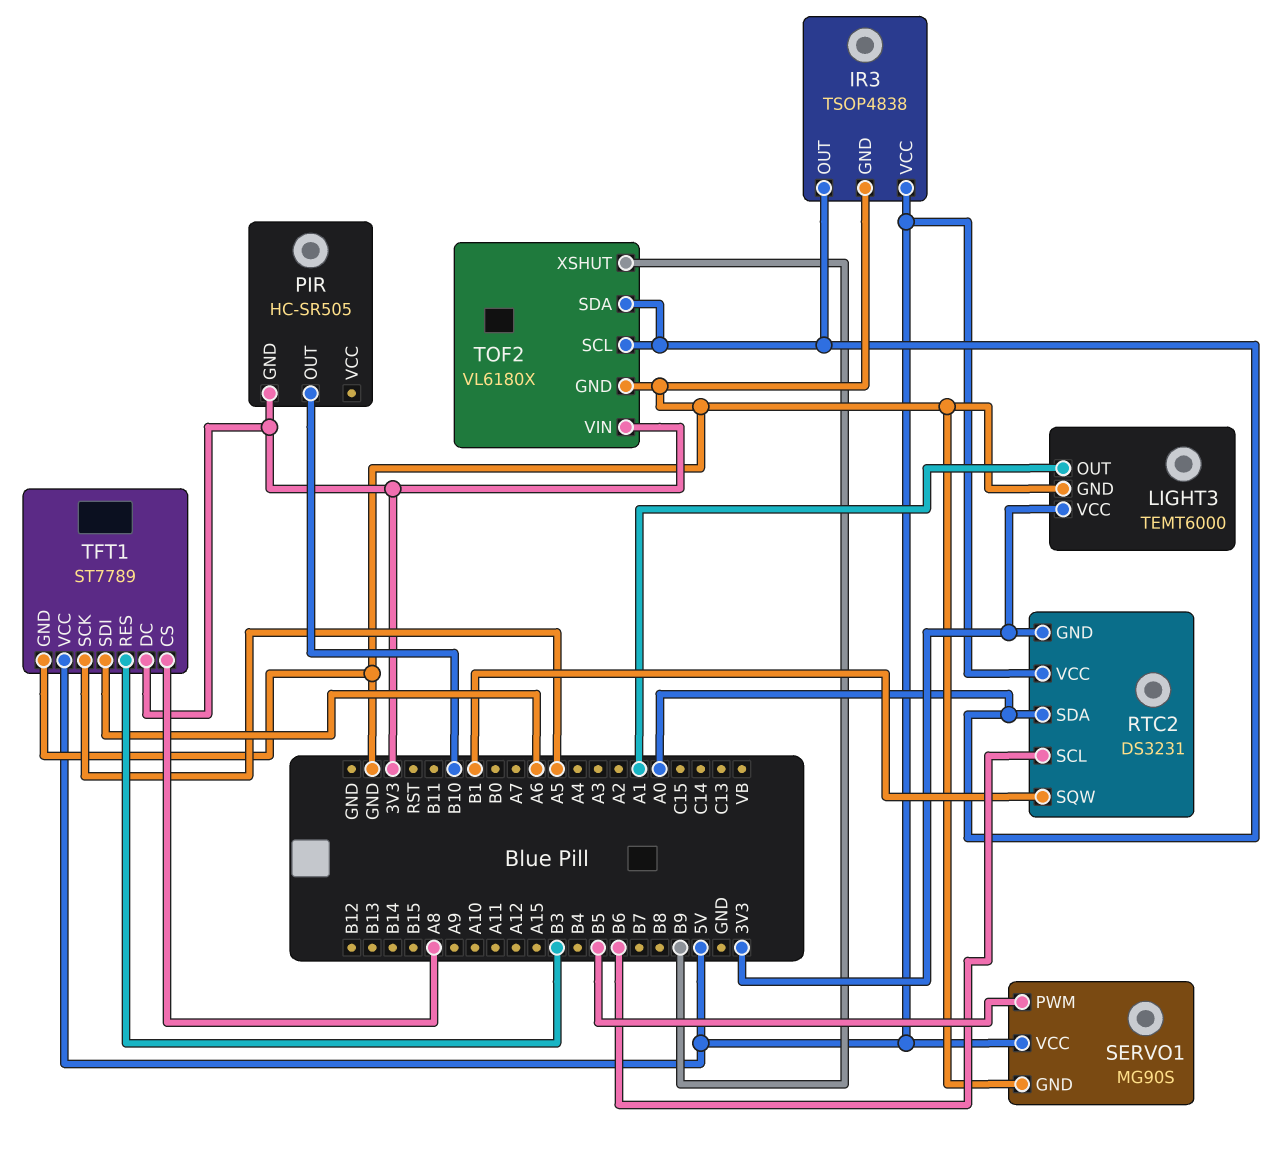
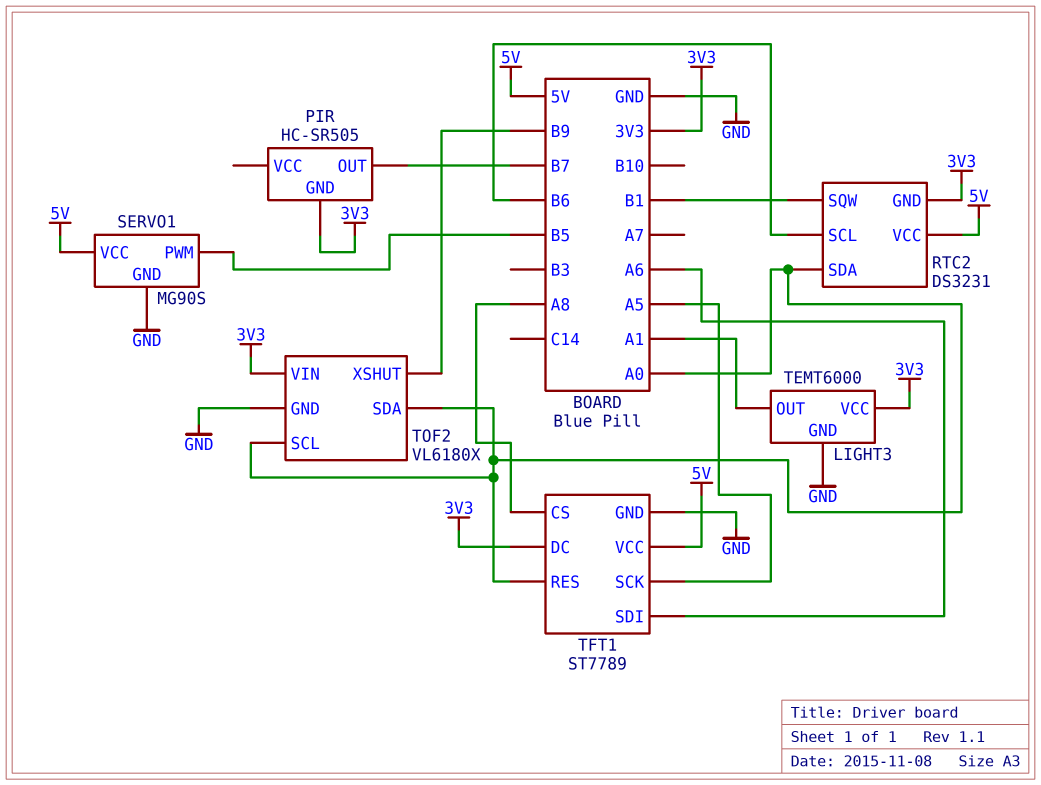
IR3: TSOP4838 -> none
IR3 pin GND: GND -> none
IR3 pin OUT: A0 -> none
IR3 pin VCC: 5V -> none
PIR pin OUT: B10 -> B7
TFT1 pin RES: B3 -> A0

